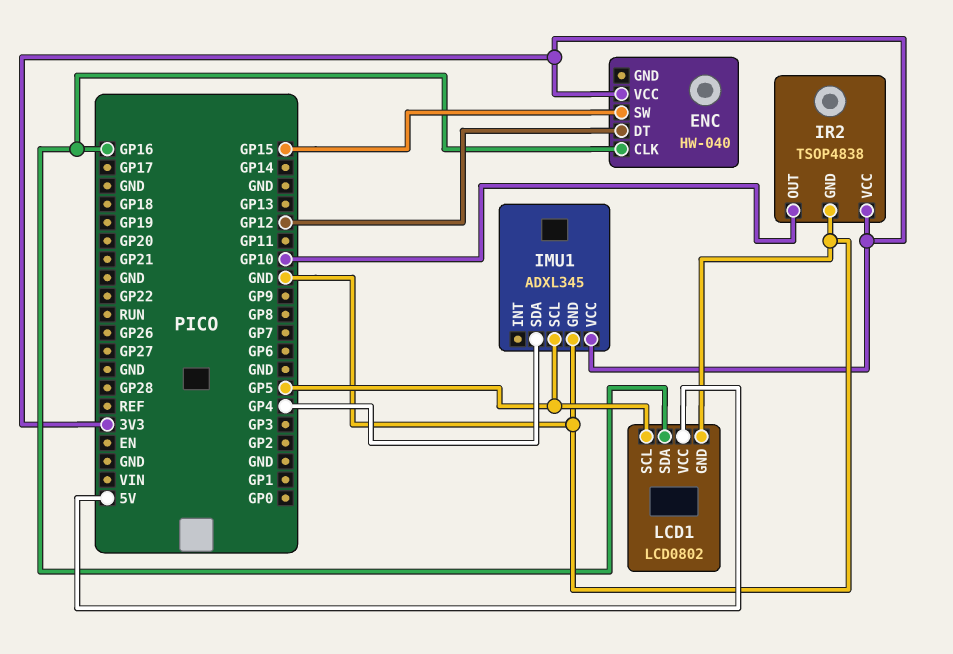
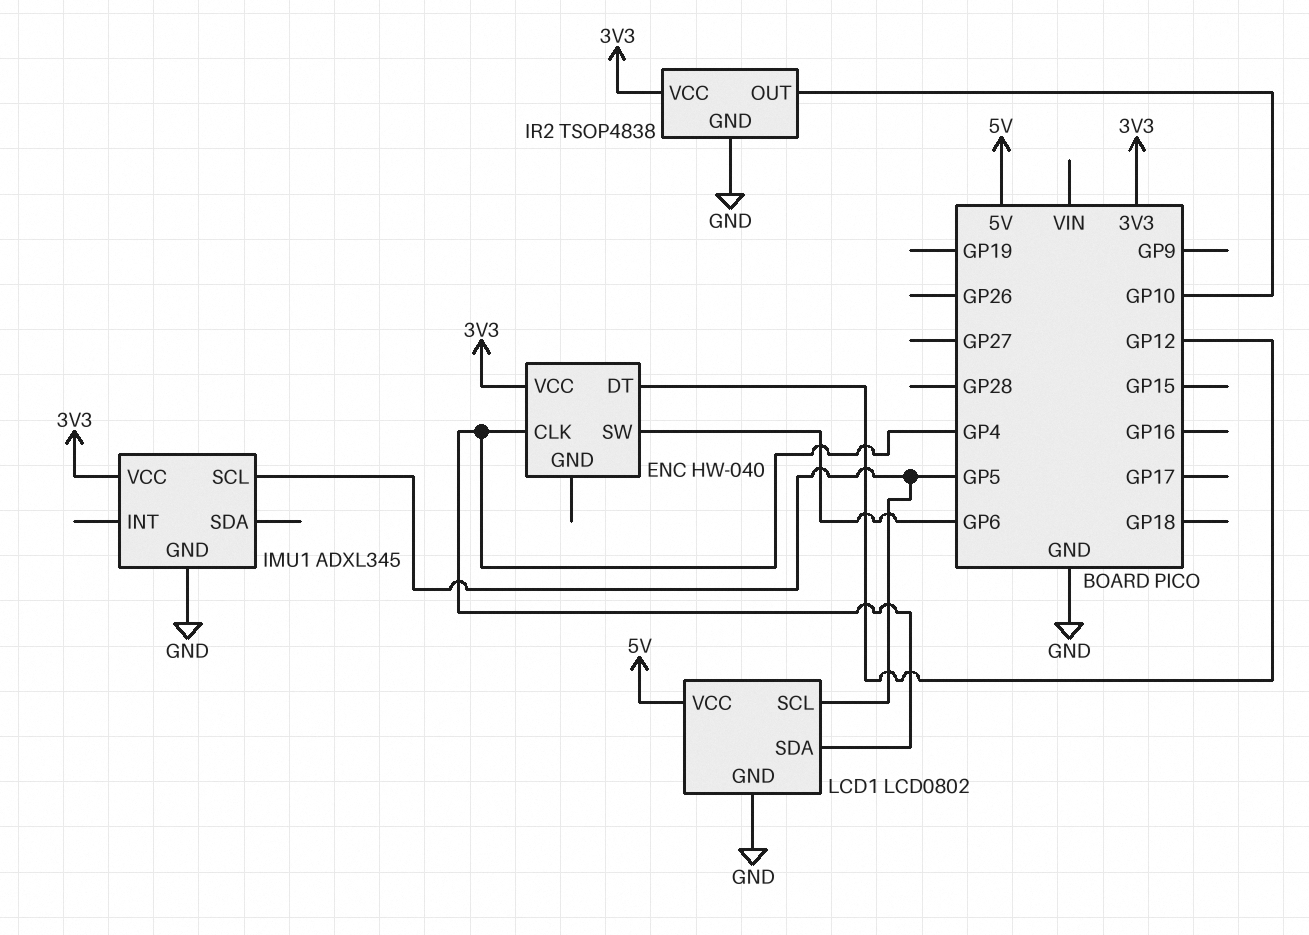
ENC pin CLK: GP16 -> GP4
ENC pin SW: GP15 -> GP6
IMU1 pin SDA: GP4 -> none
LCD1 pin SDA: GP16 -> GP4

